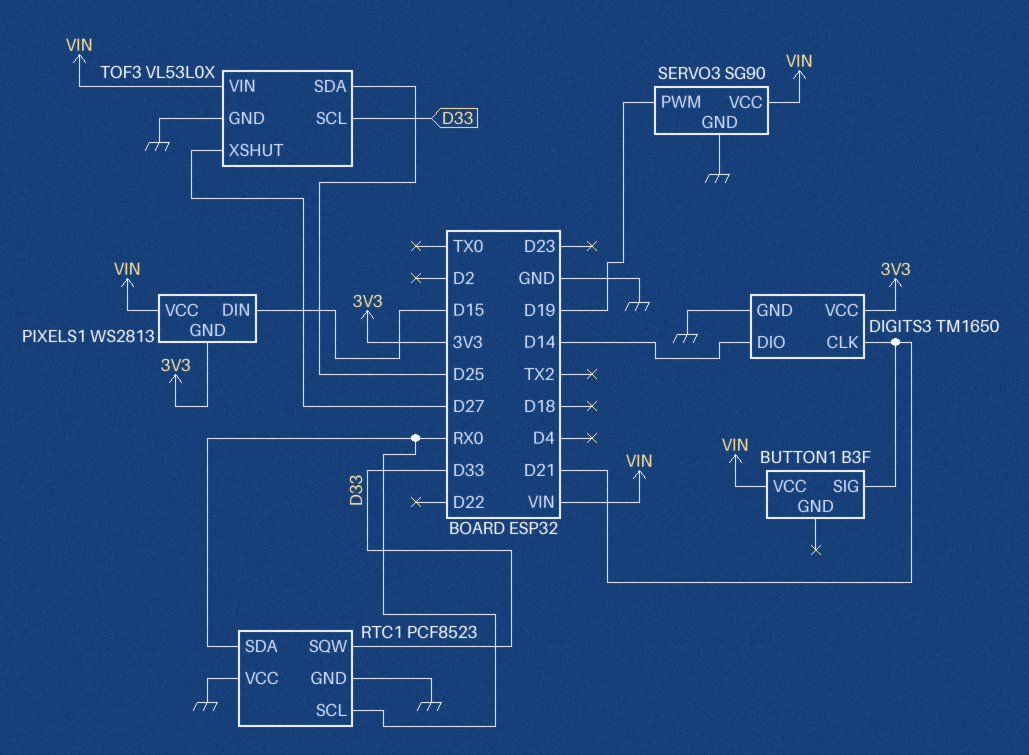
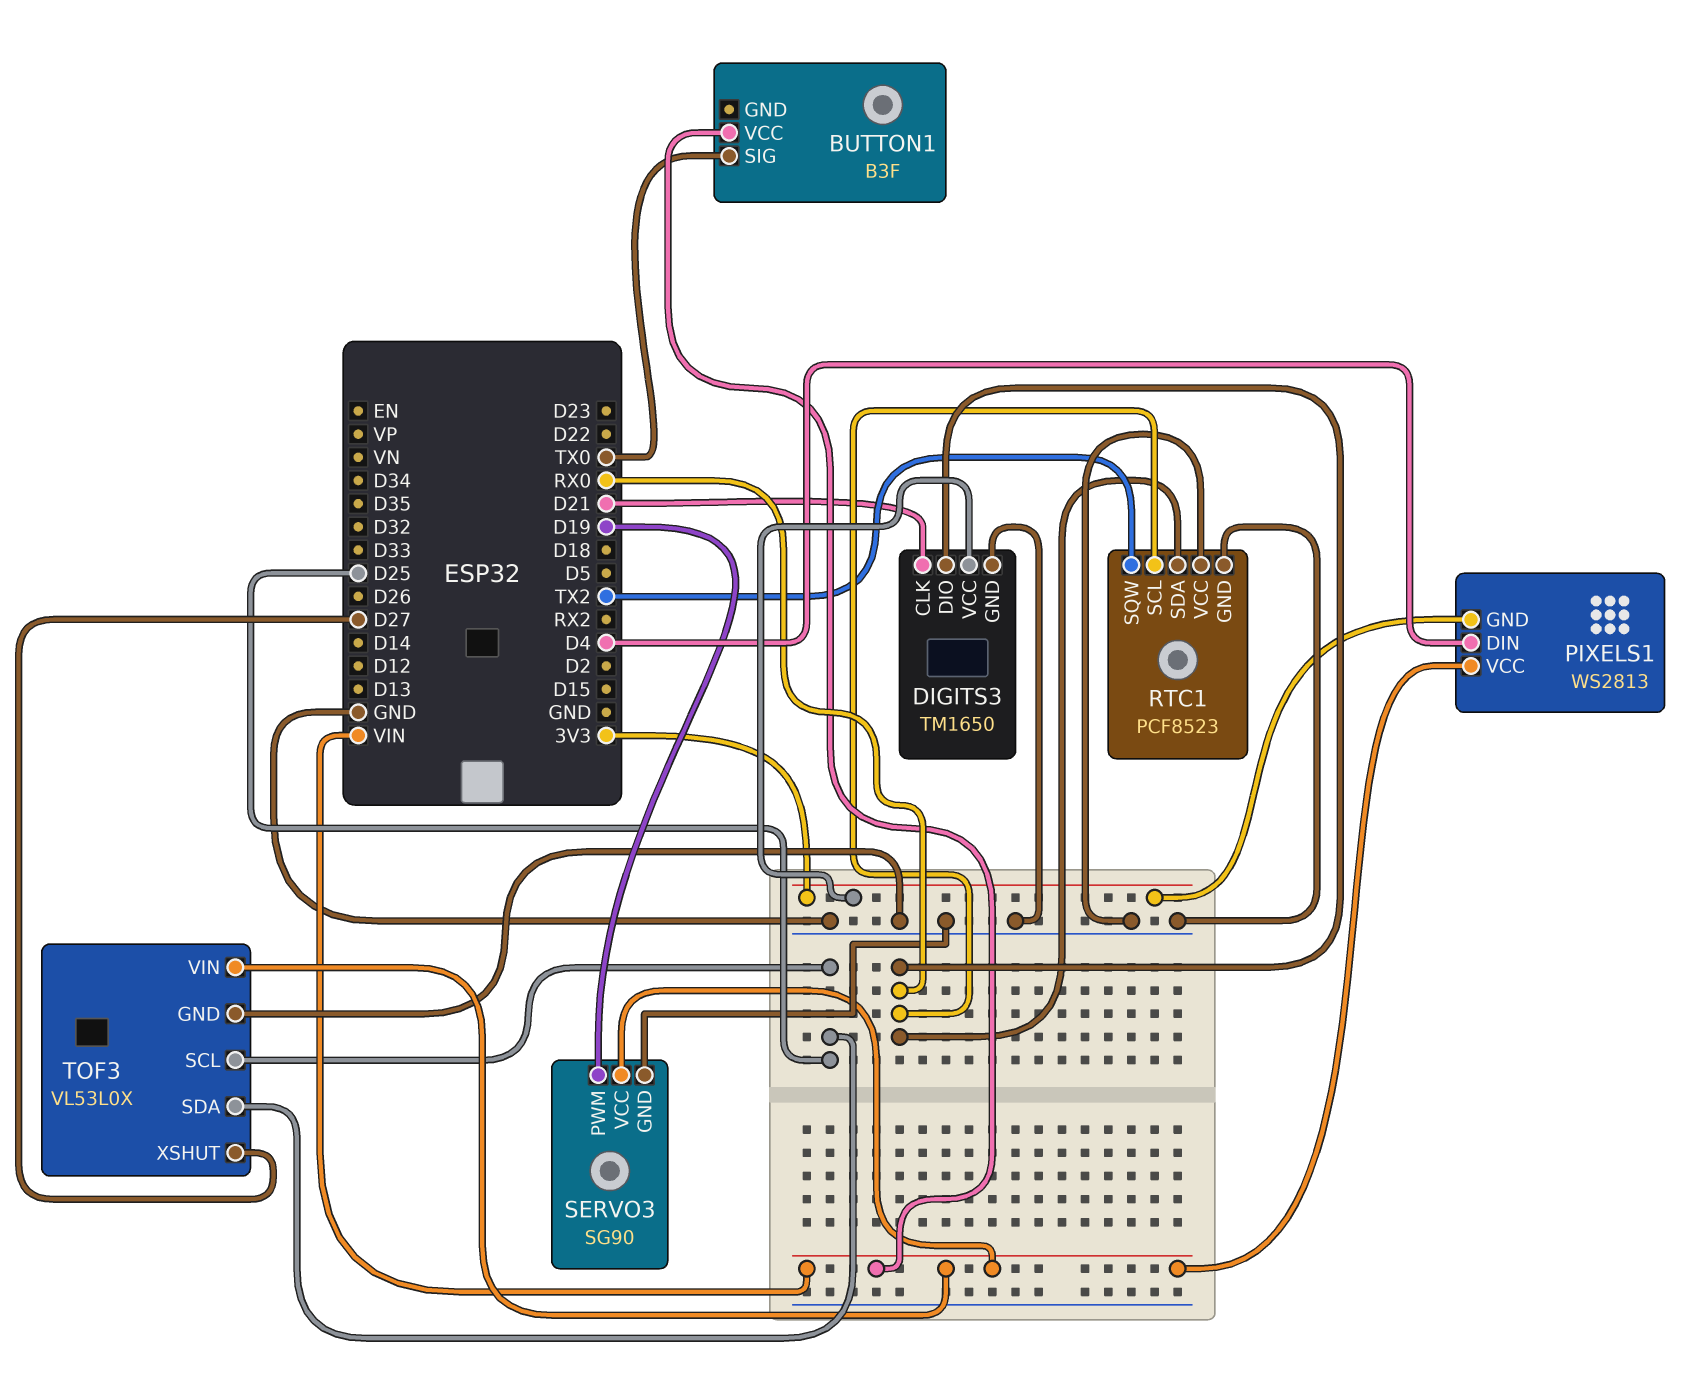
BUTTON1 pin SIG: D21 -> TX0
DIGITS3 pin DIO: D14 -> RX0
PIXELS1 pin DIN: D15 -> D4
RTC1 pin SQW: D33 -> TX2
TOF3 pin SCL: D33 -> D25

